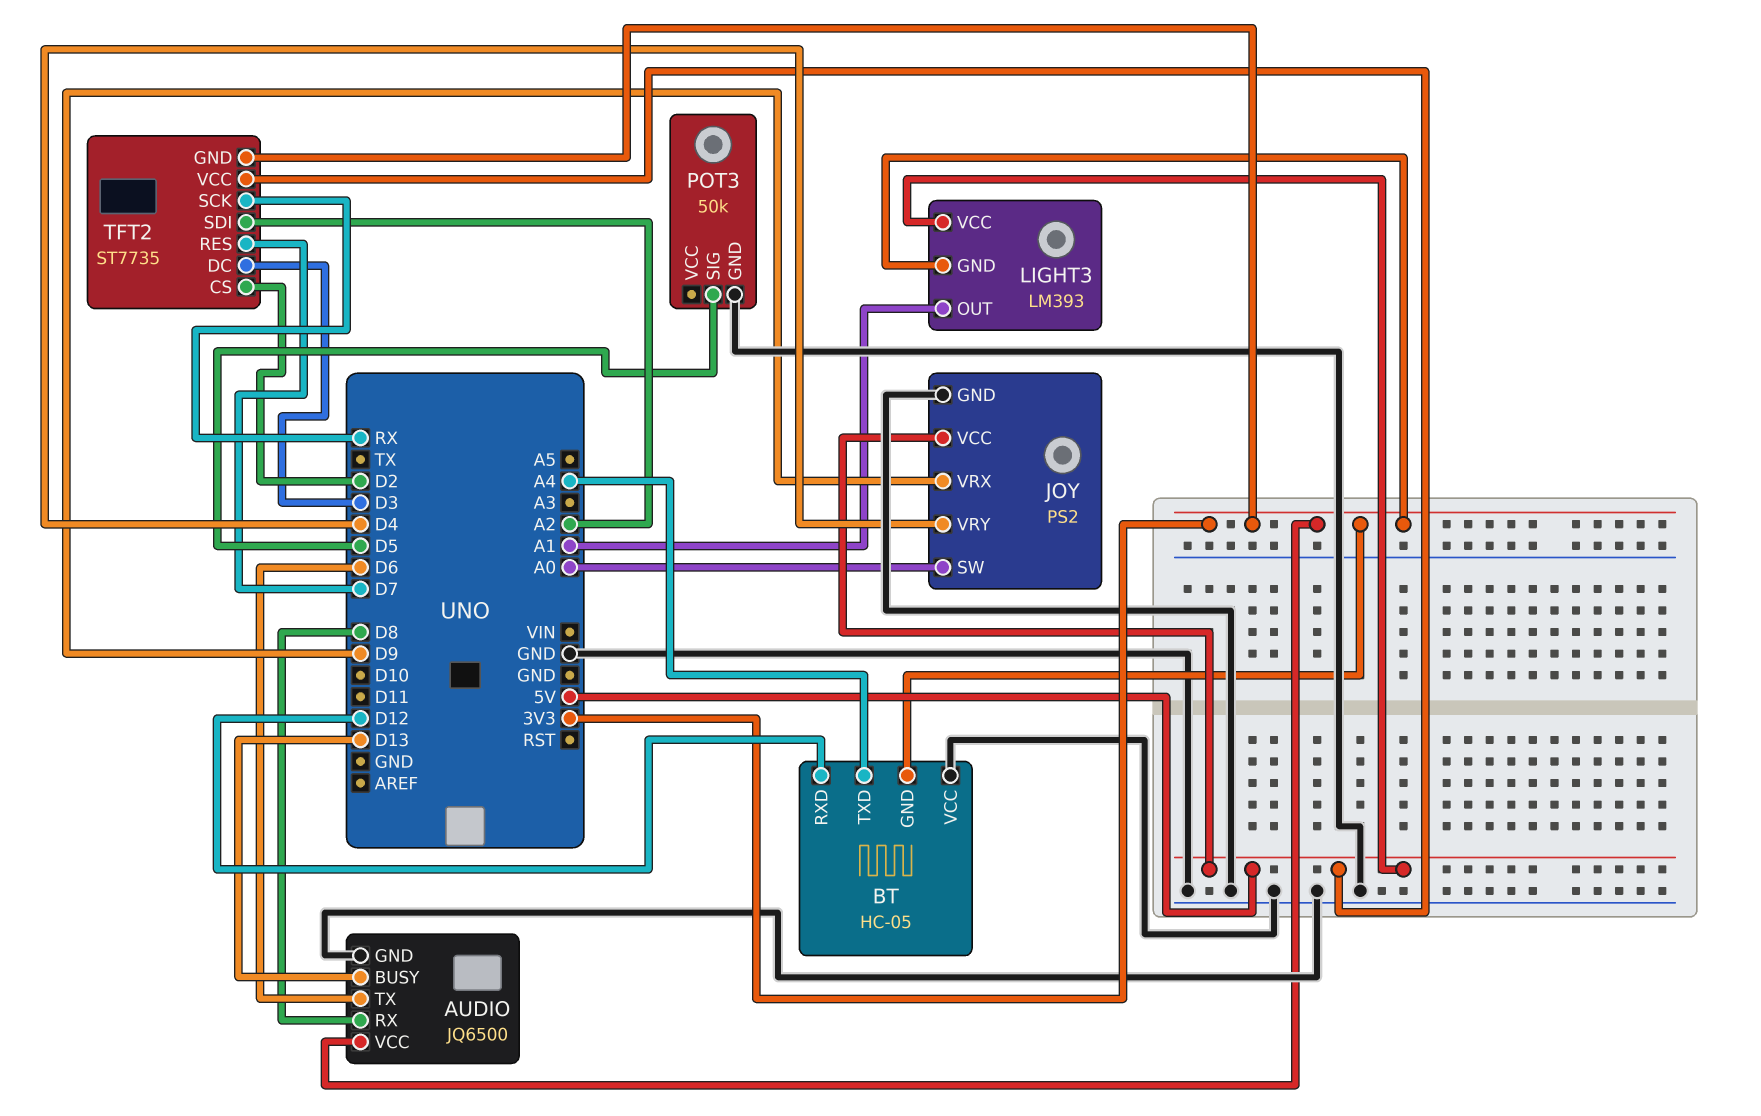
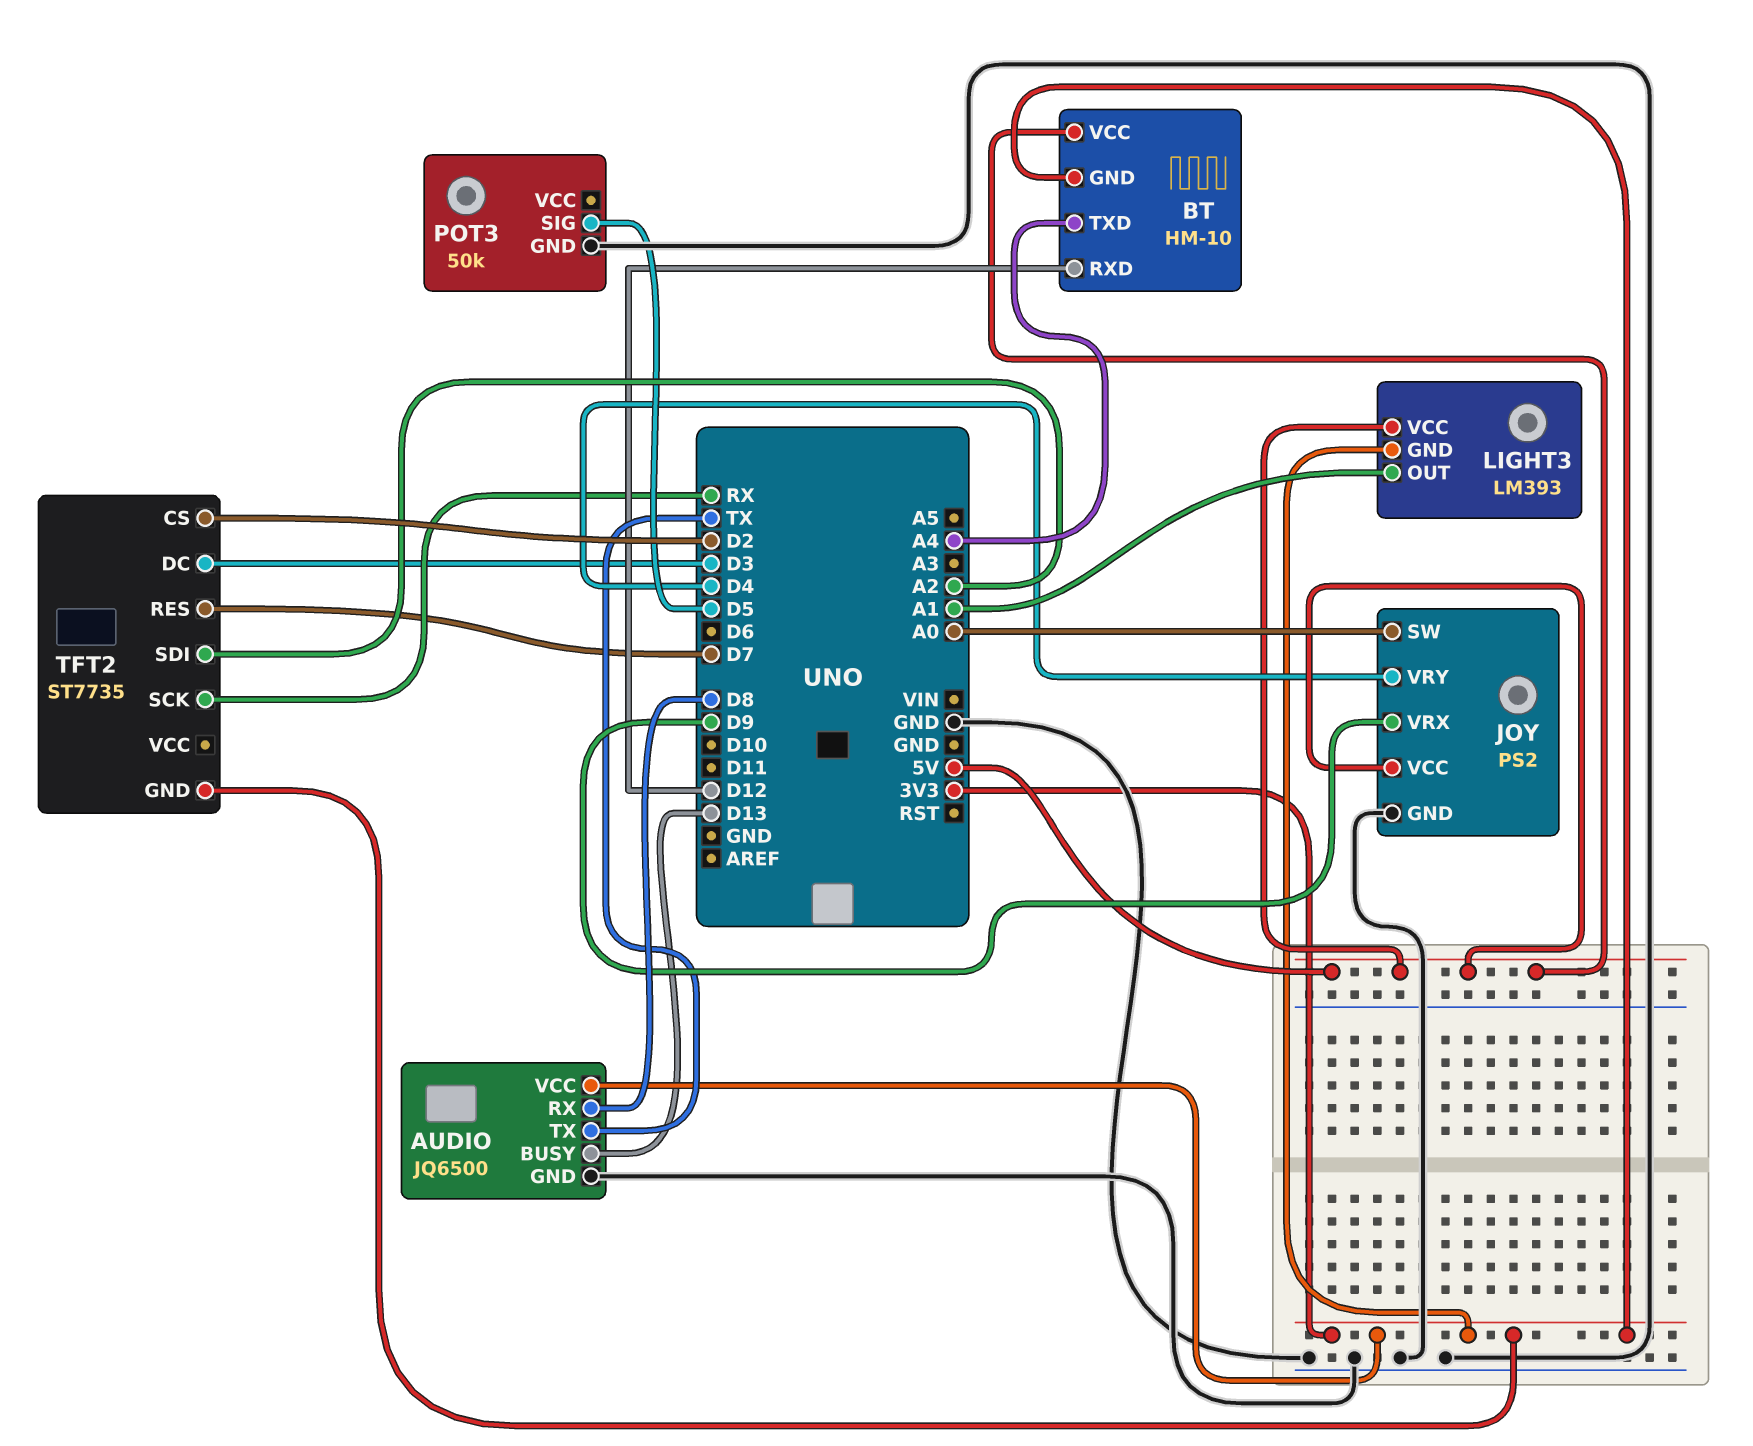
AUDIO pin TX: D6 -> TX
BT: HC-05 -> HM-10
BT pin VCC: GND -> 5V
TFT2 pin VCC: 5V -> none

